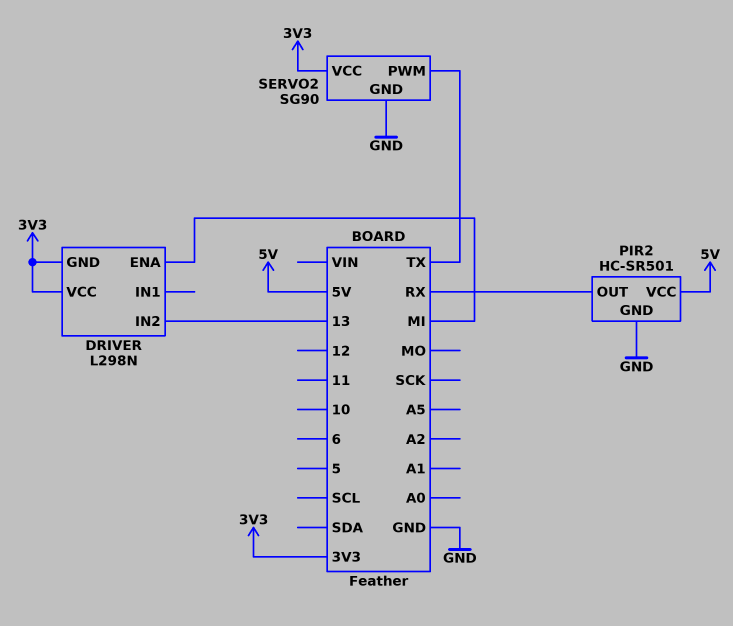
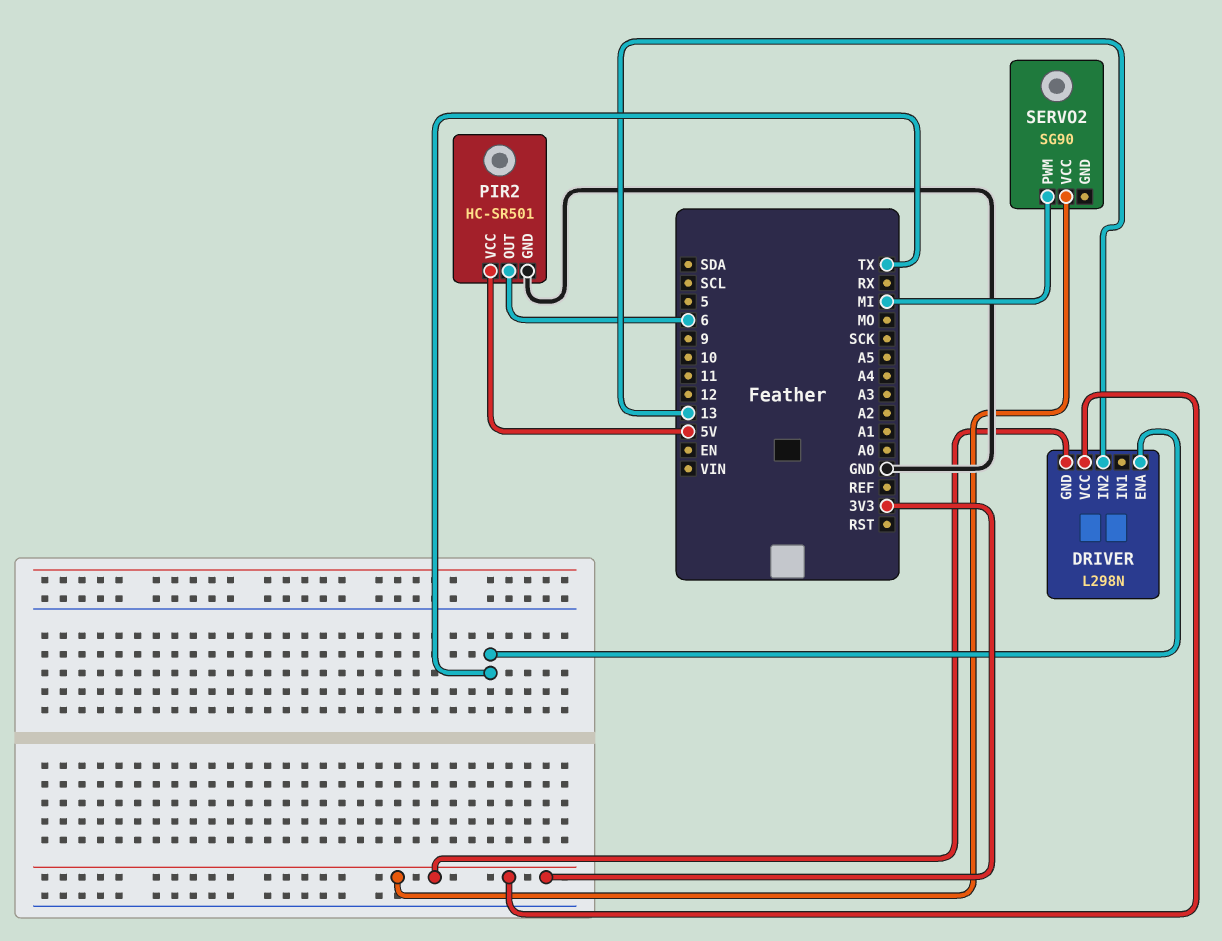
DRIVER pin ENA: MI -> TX
PIR2 pin OUT: RX -> 6
SERVO2 pin GND: GND -> none
SERVO2 pin PWM: TX -> MI

